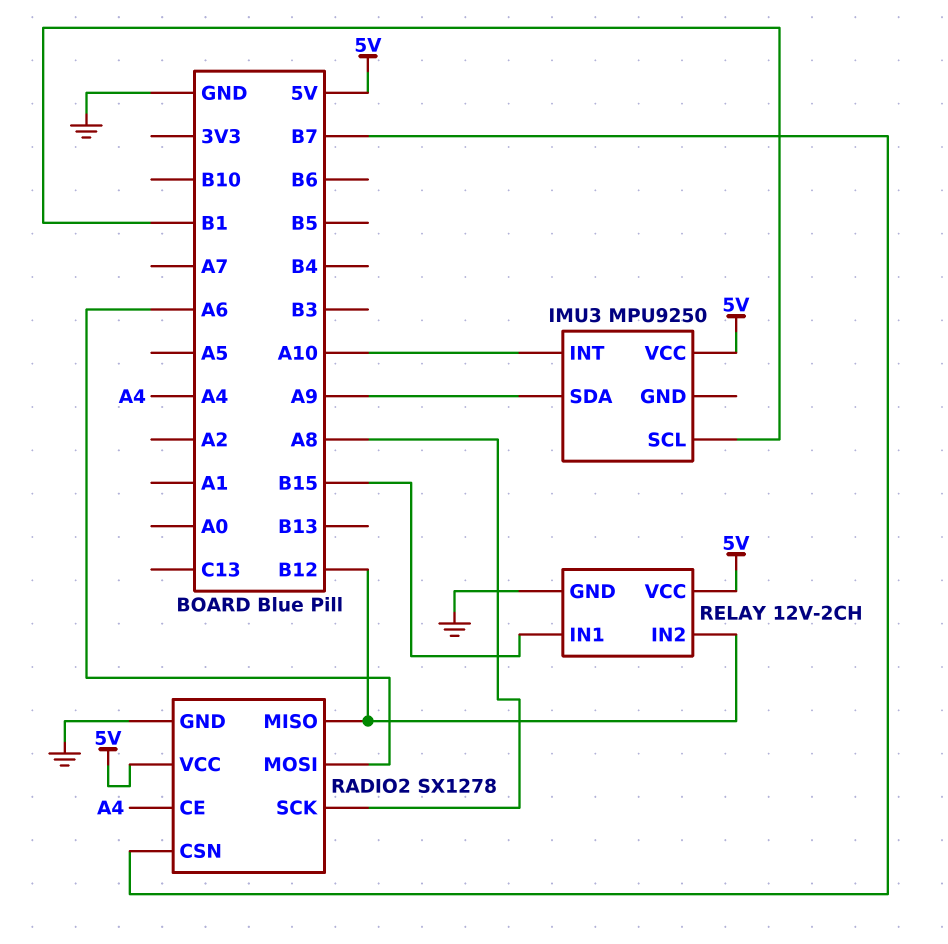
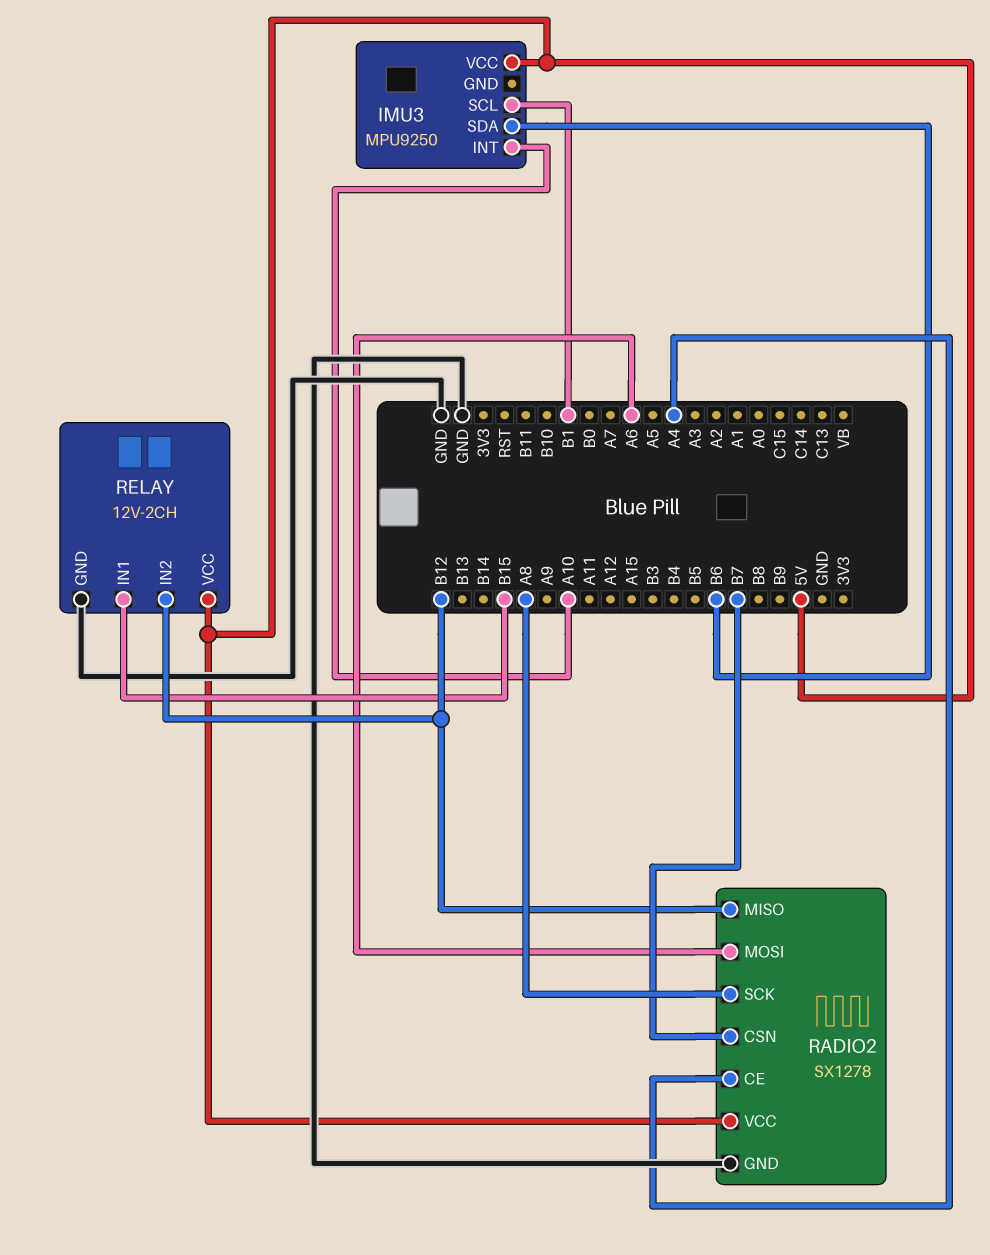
IMU3 pin SDA: A9 -> B6

